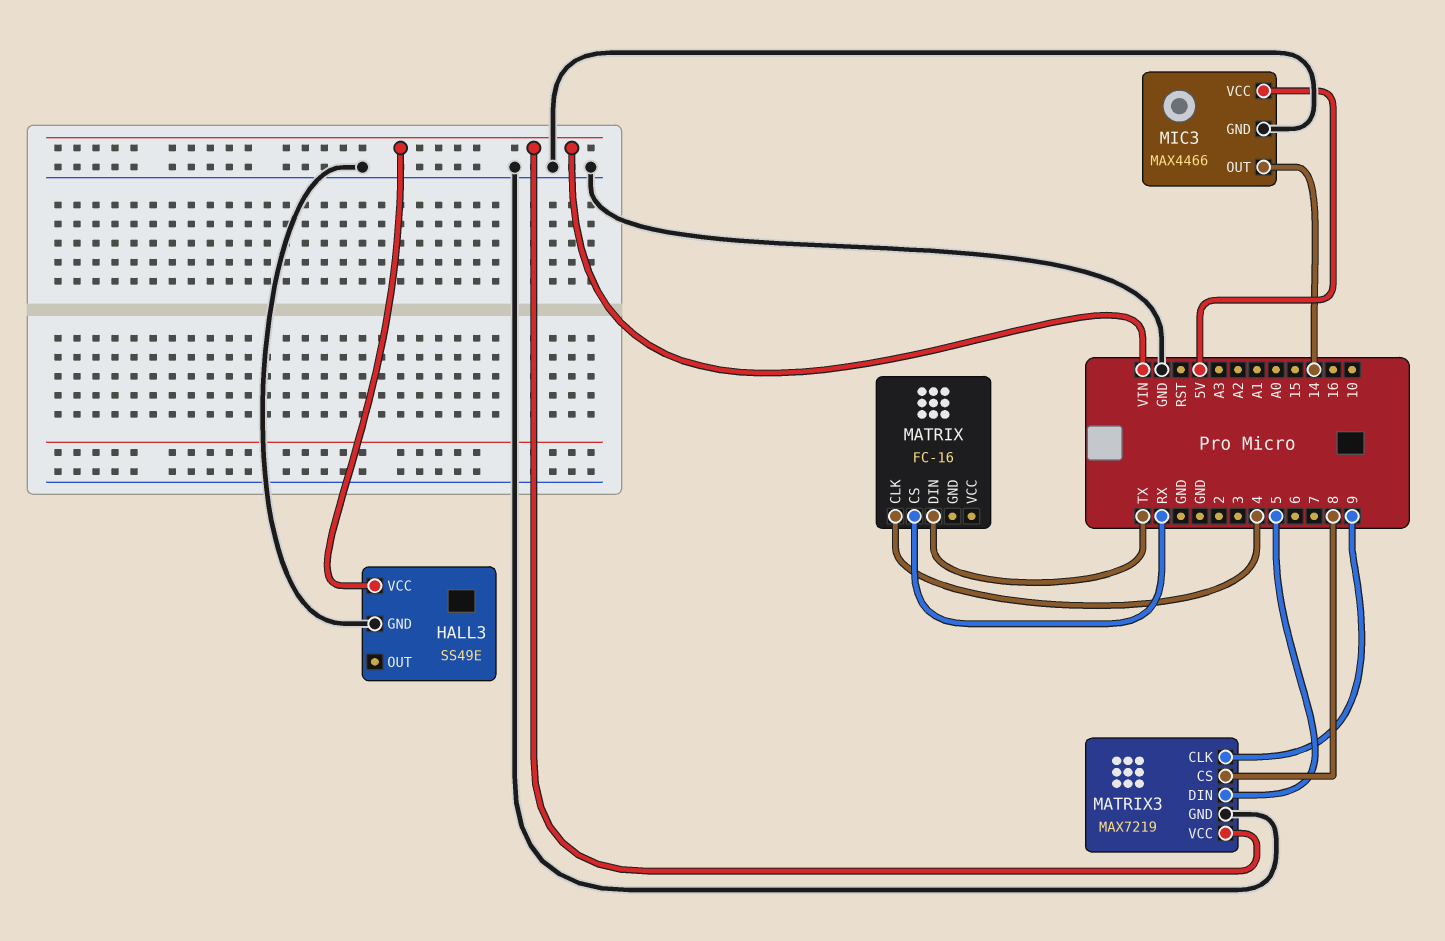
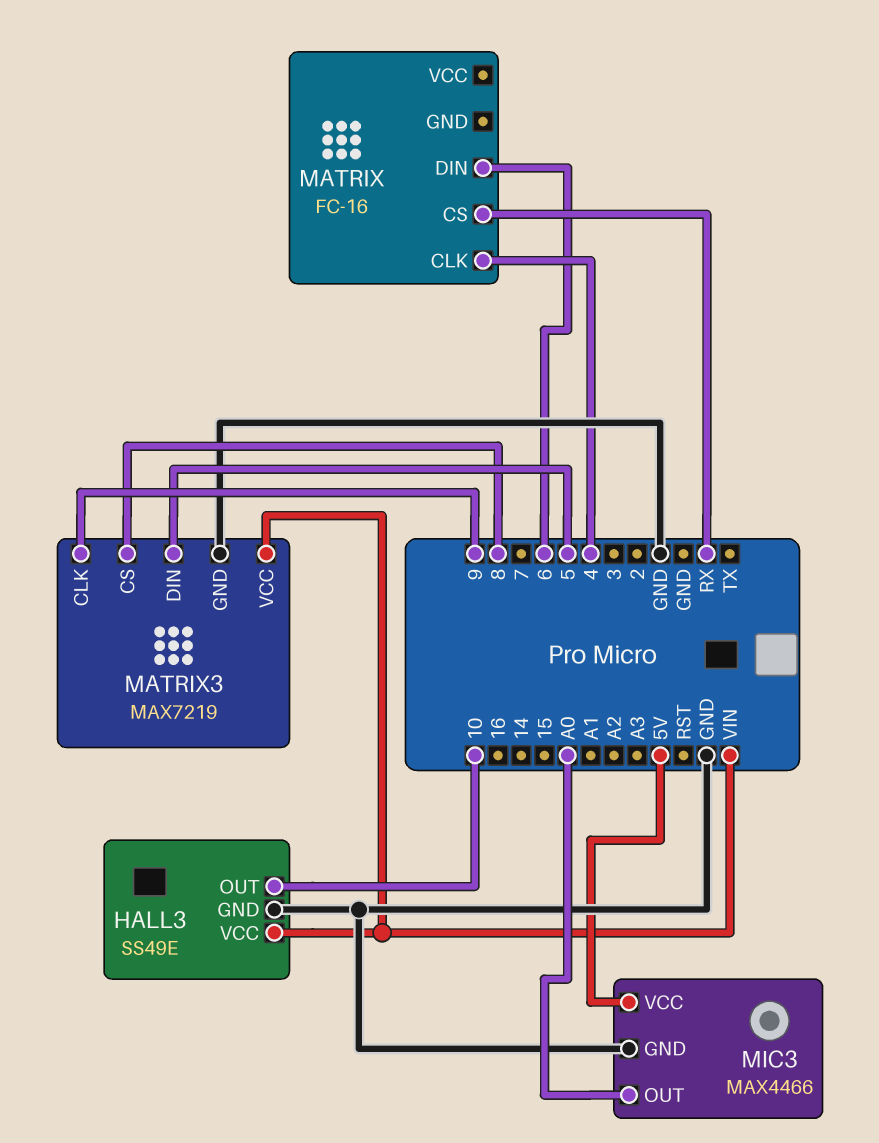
HALL3 pin OUT: none -> 10
MATRIX pin DIN: TX -> 6
MIC3 pin OUT: 14 -> A0

